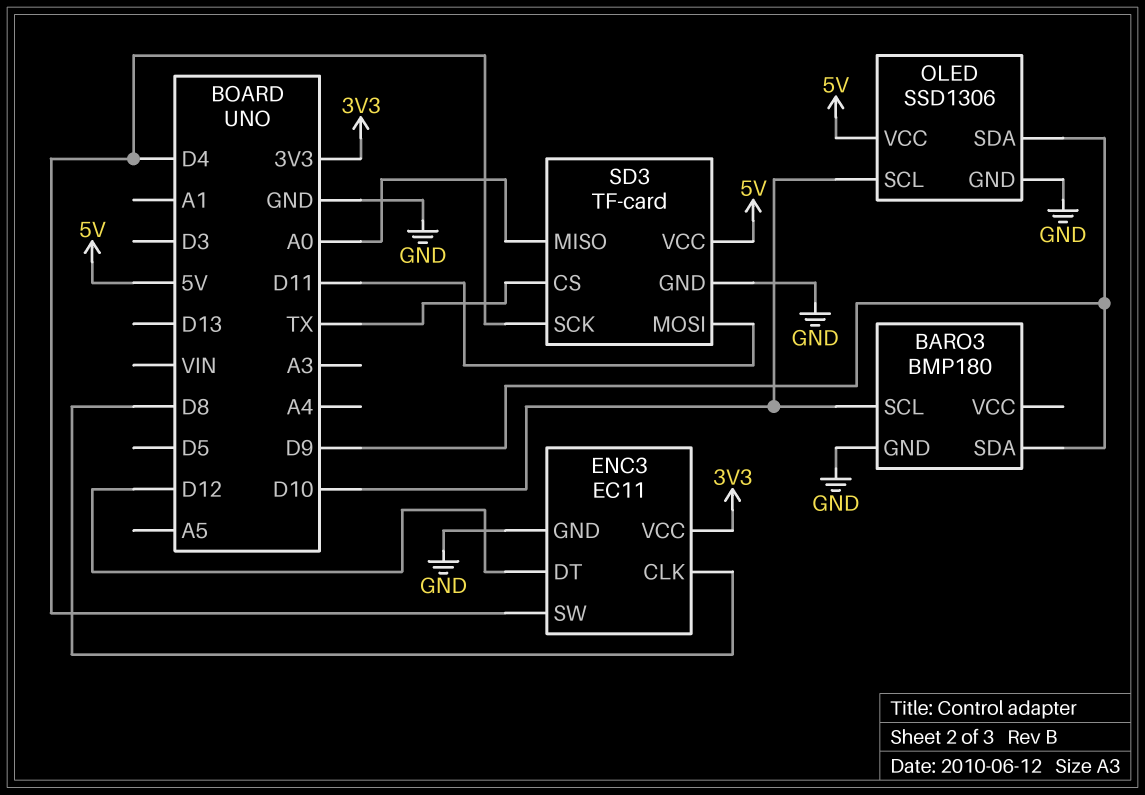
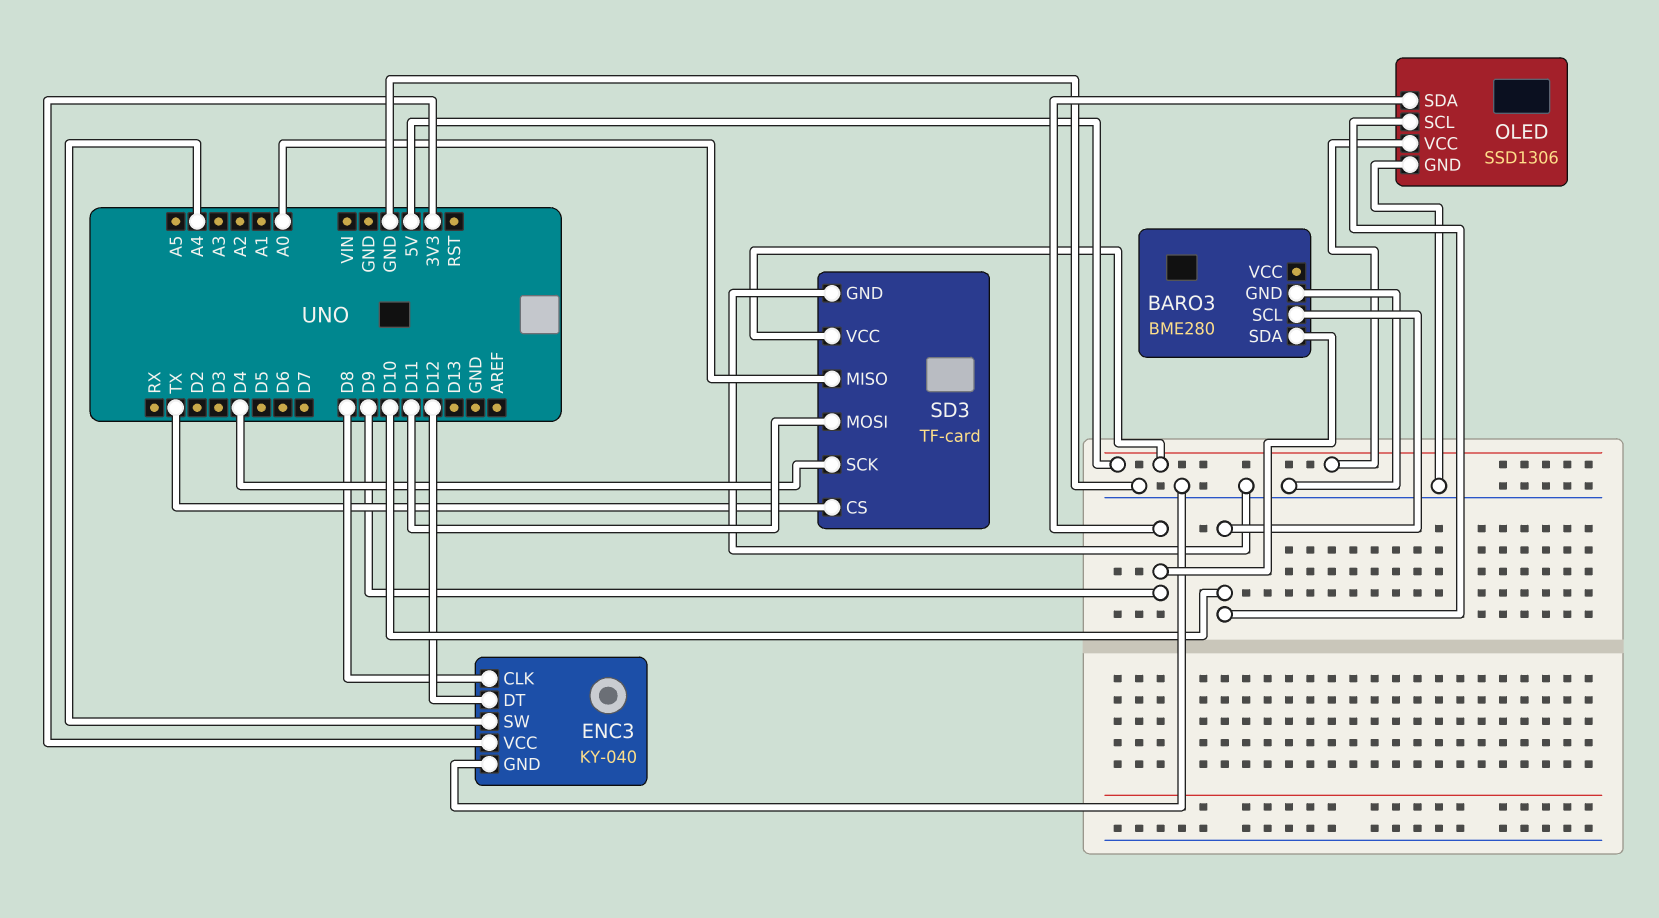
BARO3: BMP180 -> BME280
ENC3: EC11 -> KY-040
ENC3 pin SW: D4 -> A4

